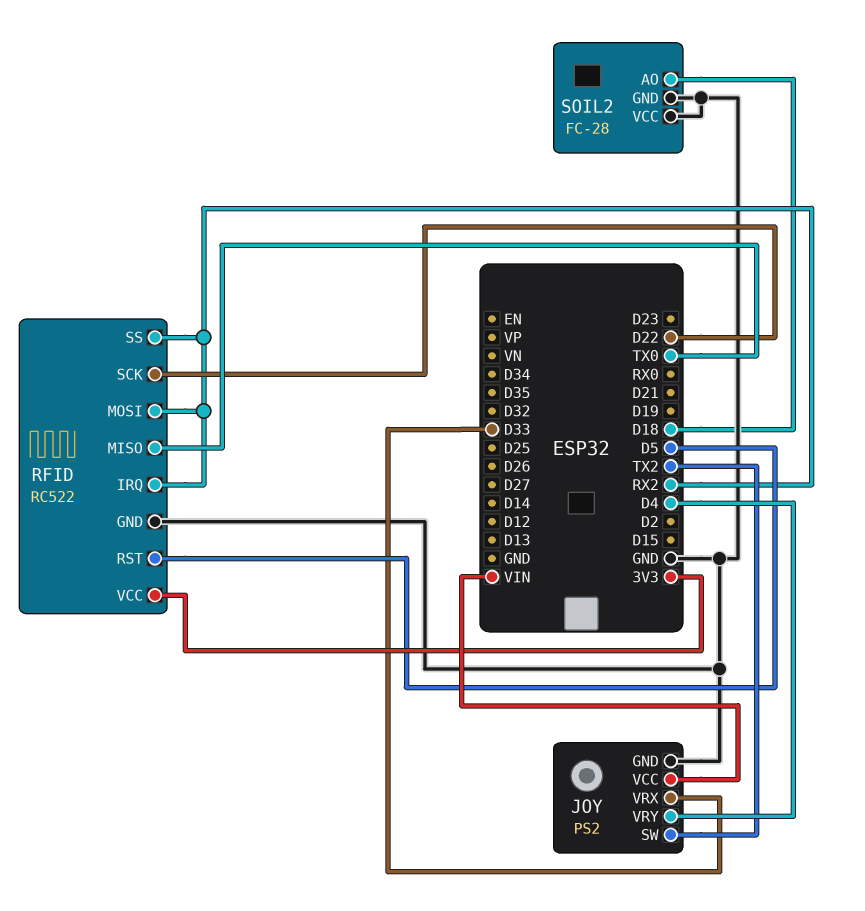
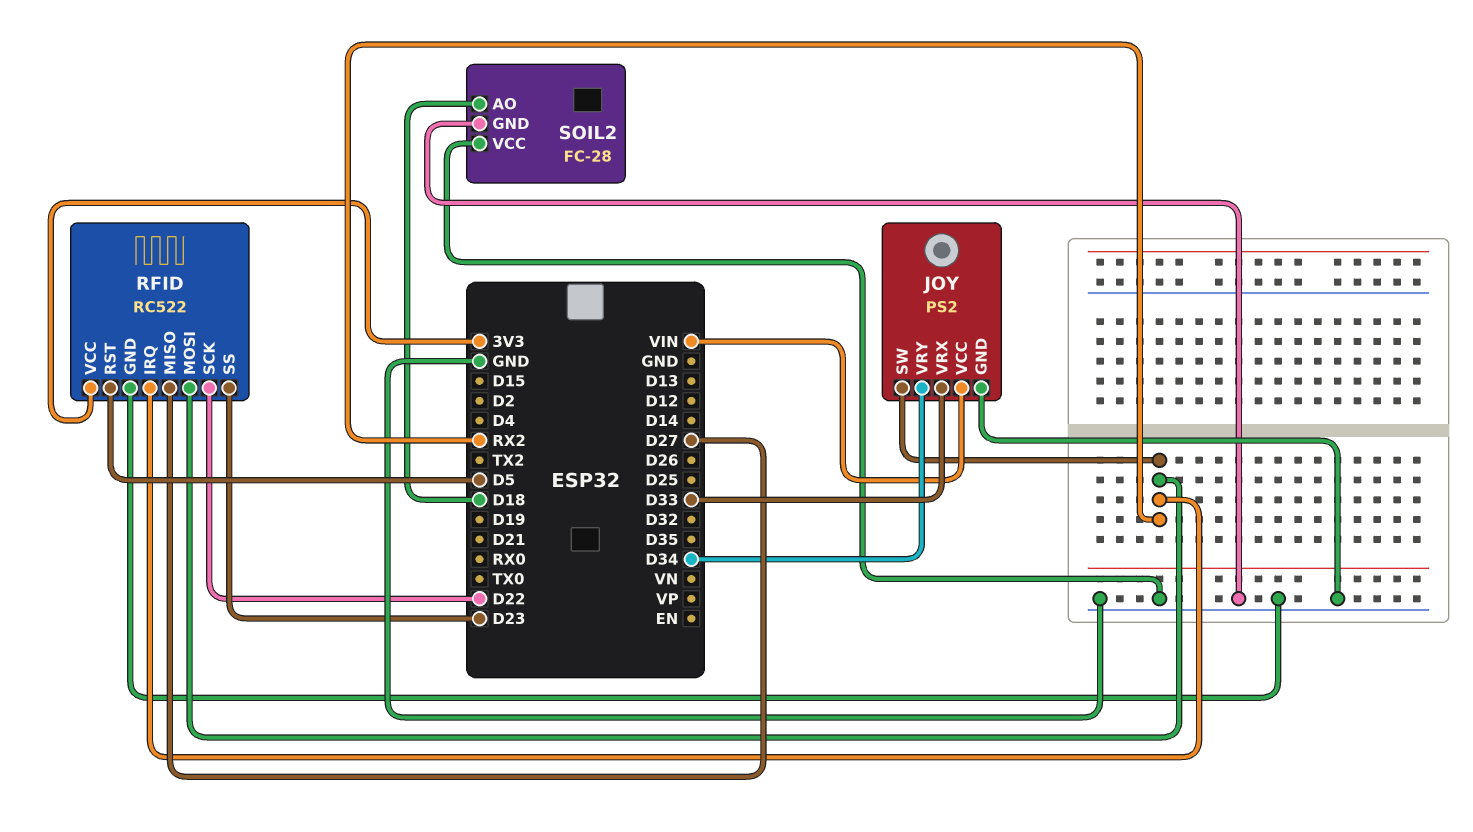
JOY pin SW: TX2 -> RX2
JOY pin VRY: D4 -> D34
RFID pin MISO: TX0 -> D27
RFID pin SS: RX2 -> D23

